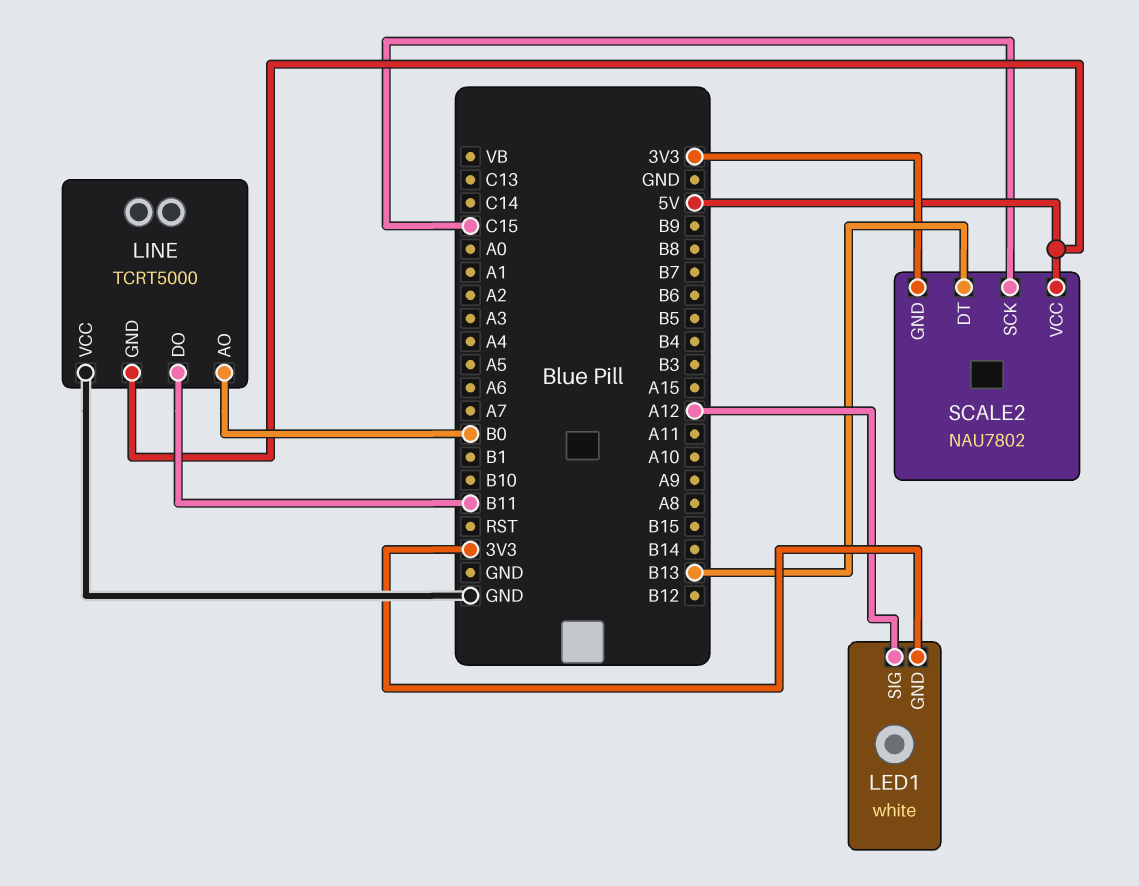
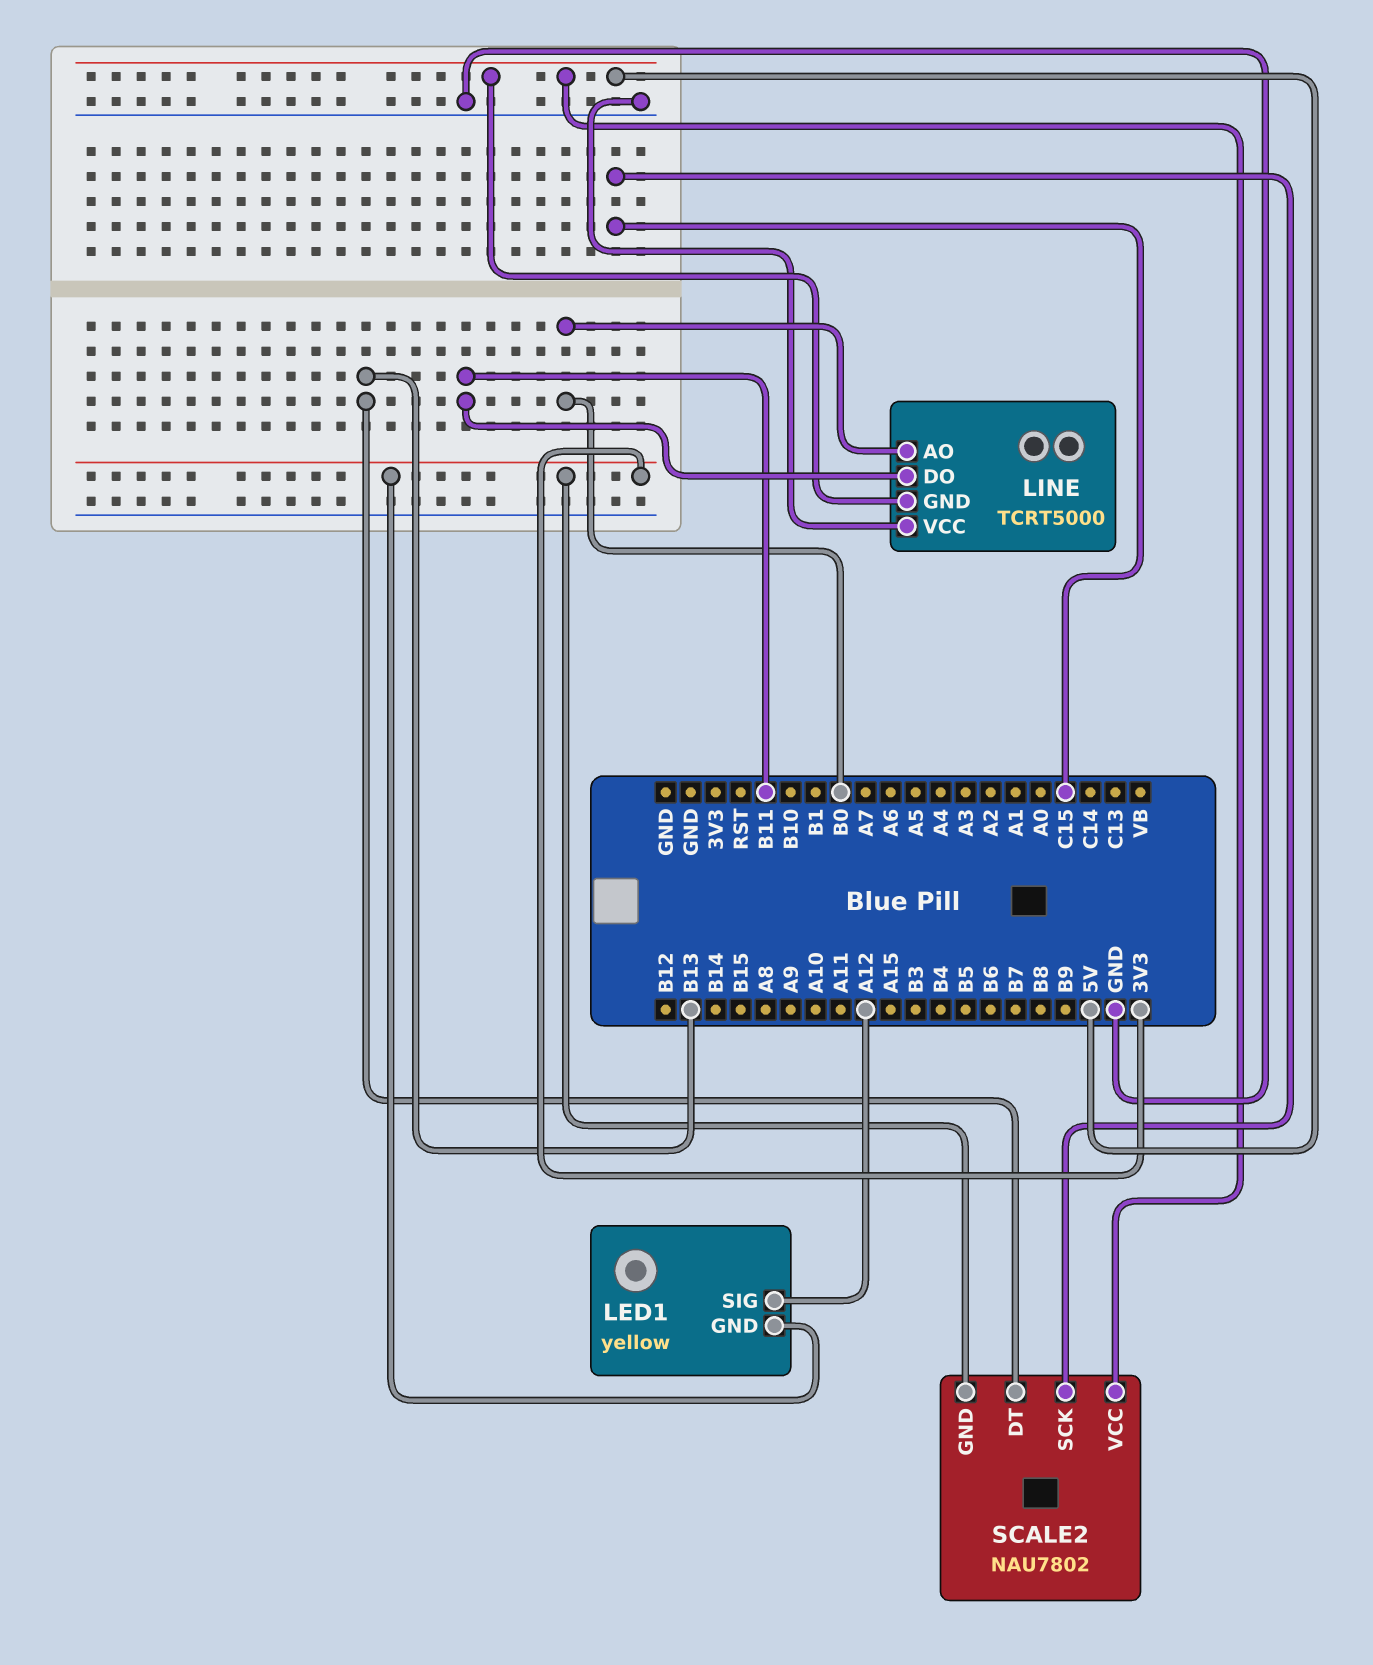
LED1: white -> yellow

